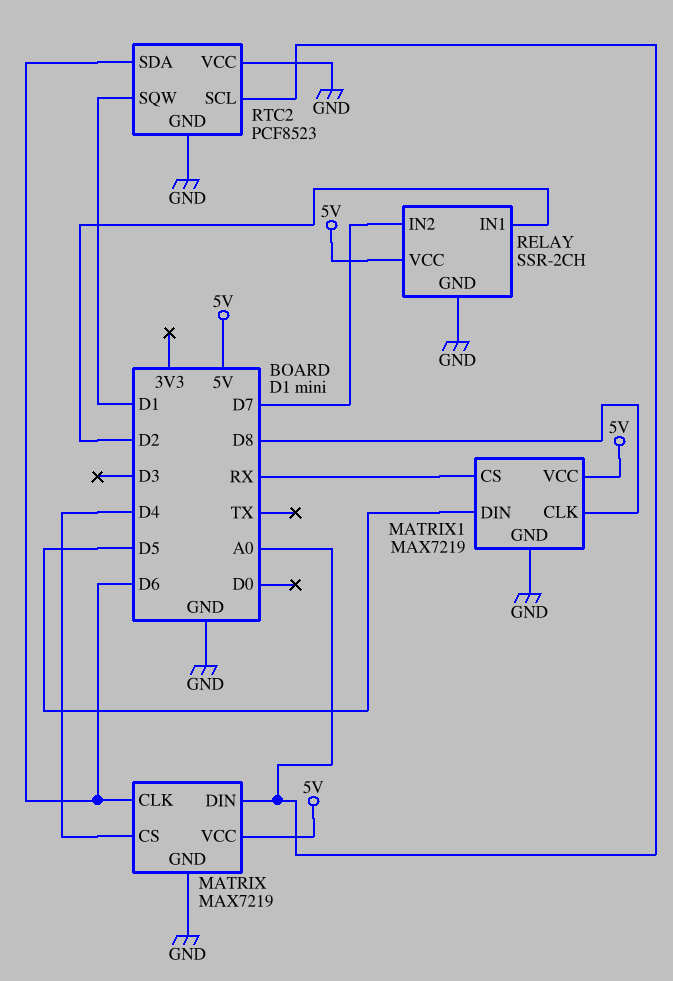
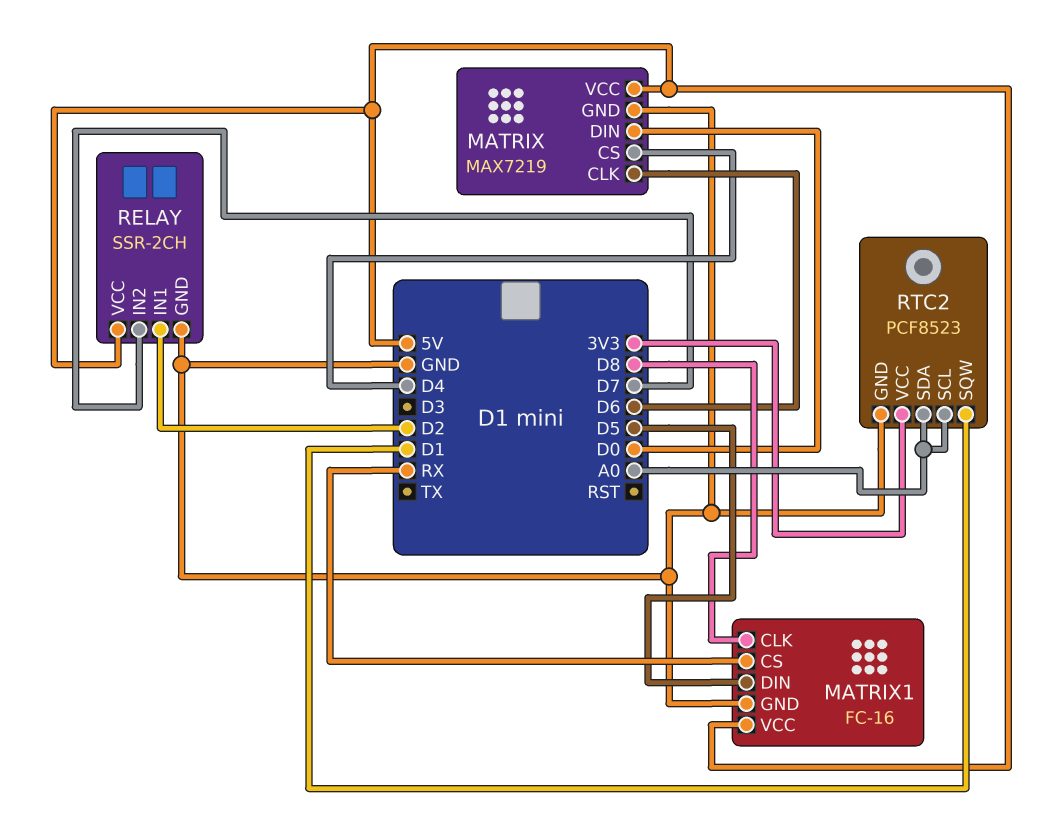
MATRIX pin DIN: A0 -> D0
MATRIX1: MAX7219 -> FC-16
RTC2 pin SDA: D6 -> A0
RTC2 pin VCC: GND -> 3V3

